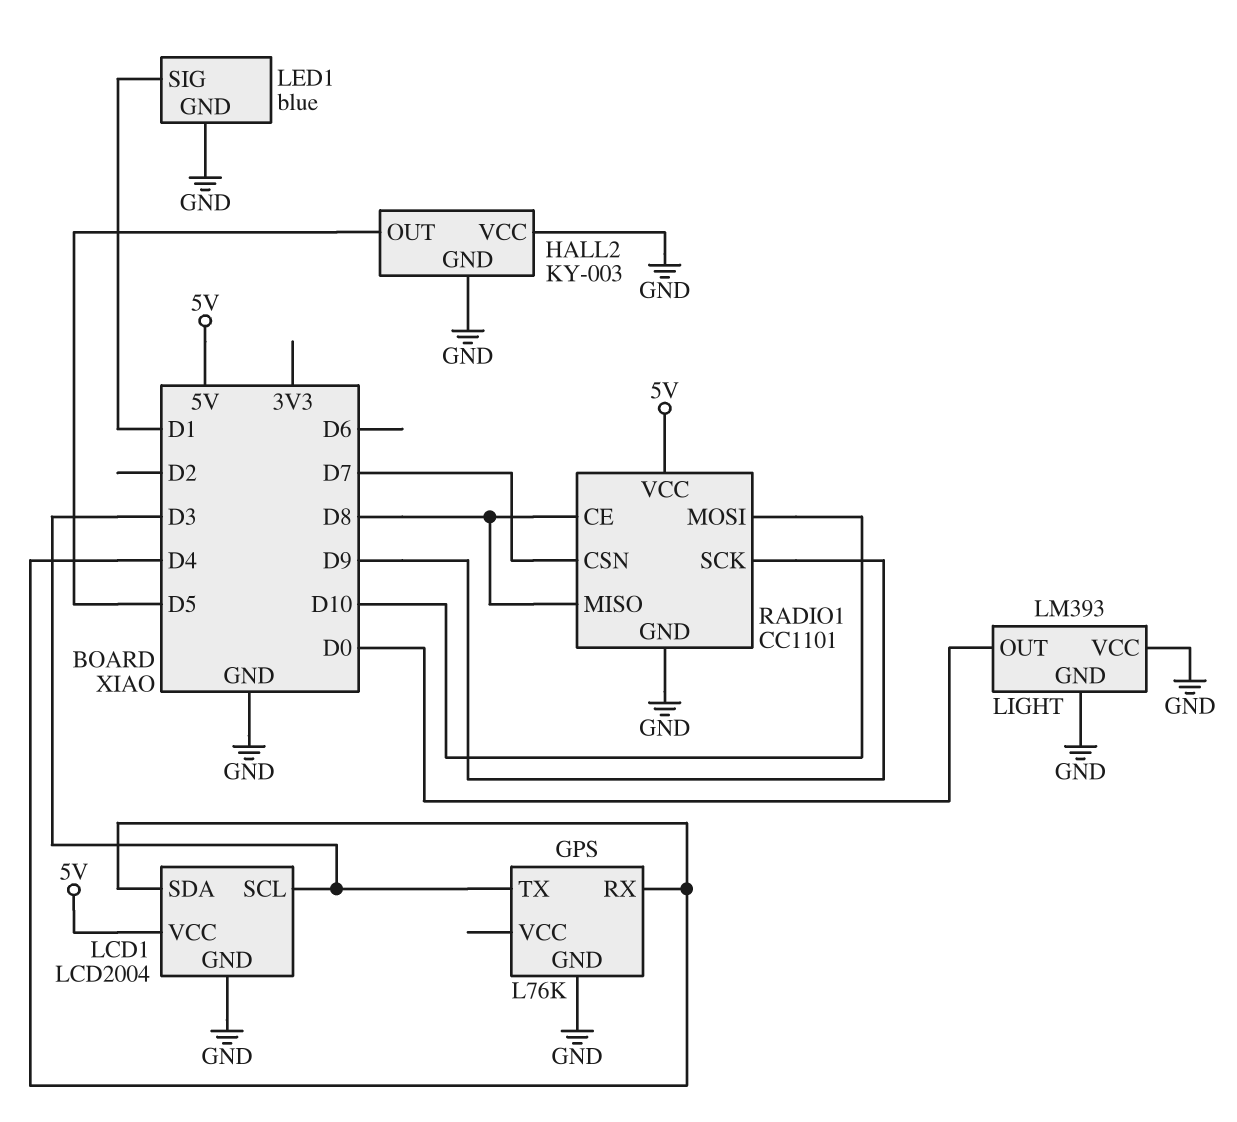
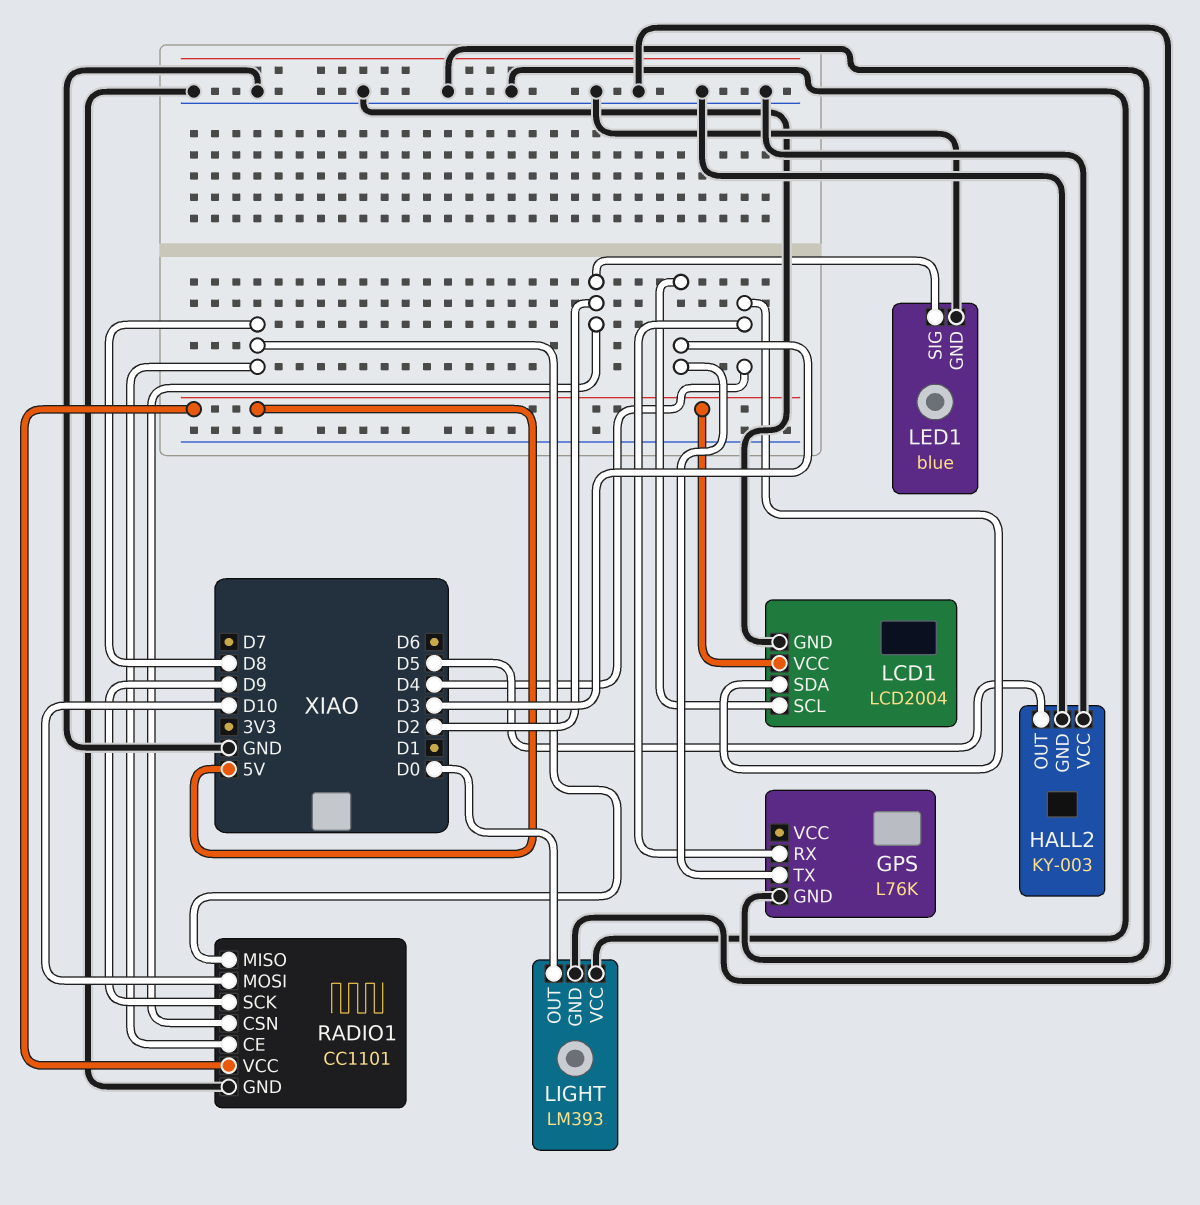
LED1 pin SIG: D1 -> D2
RADIO1 pin CSN: D7 -> D2

